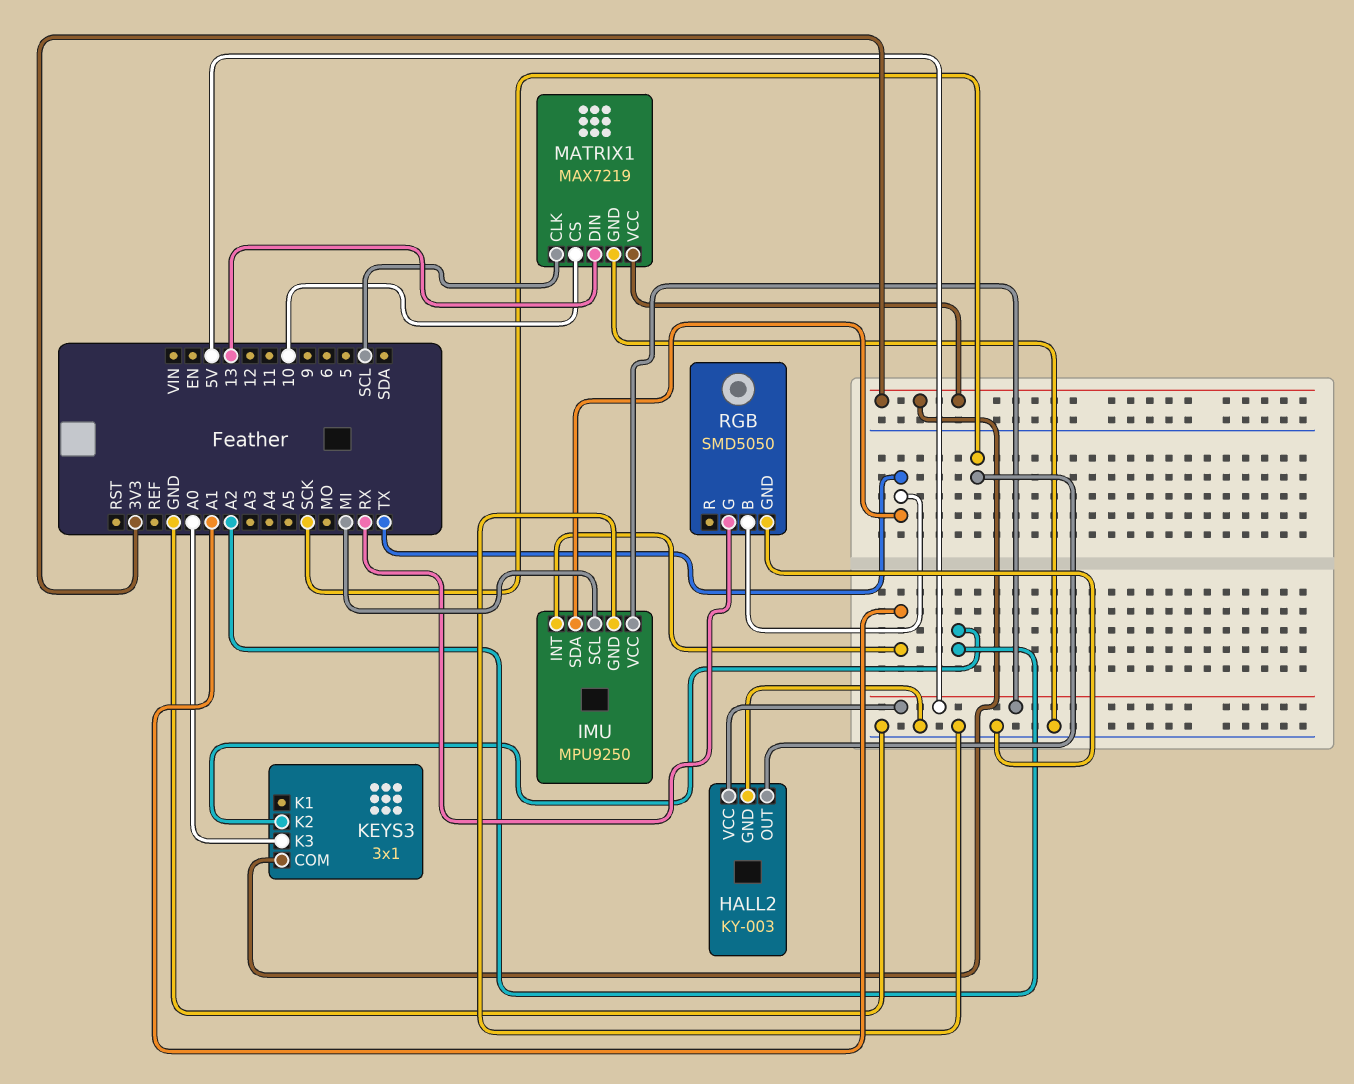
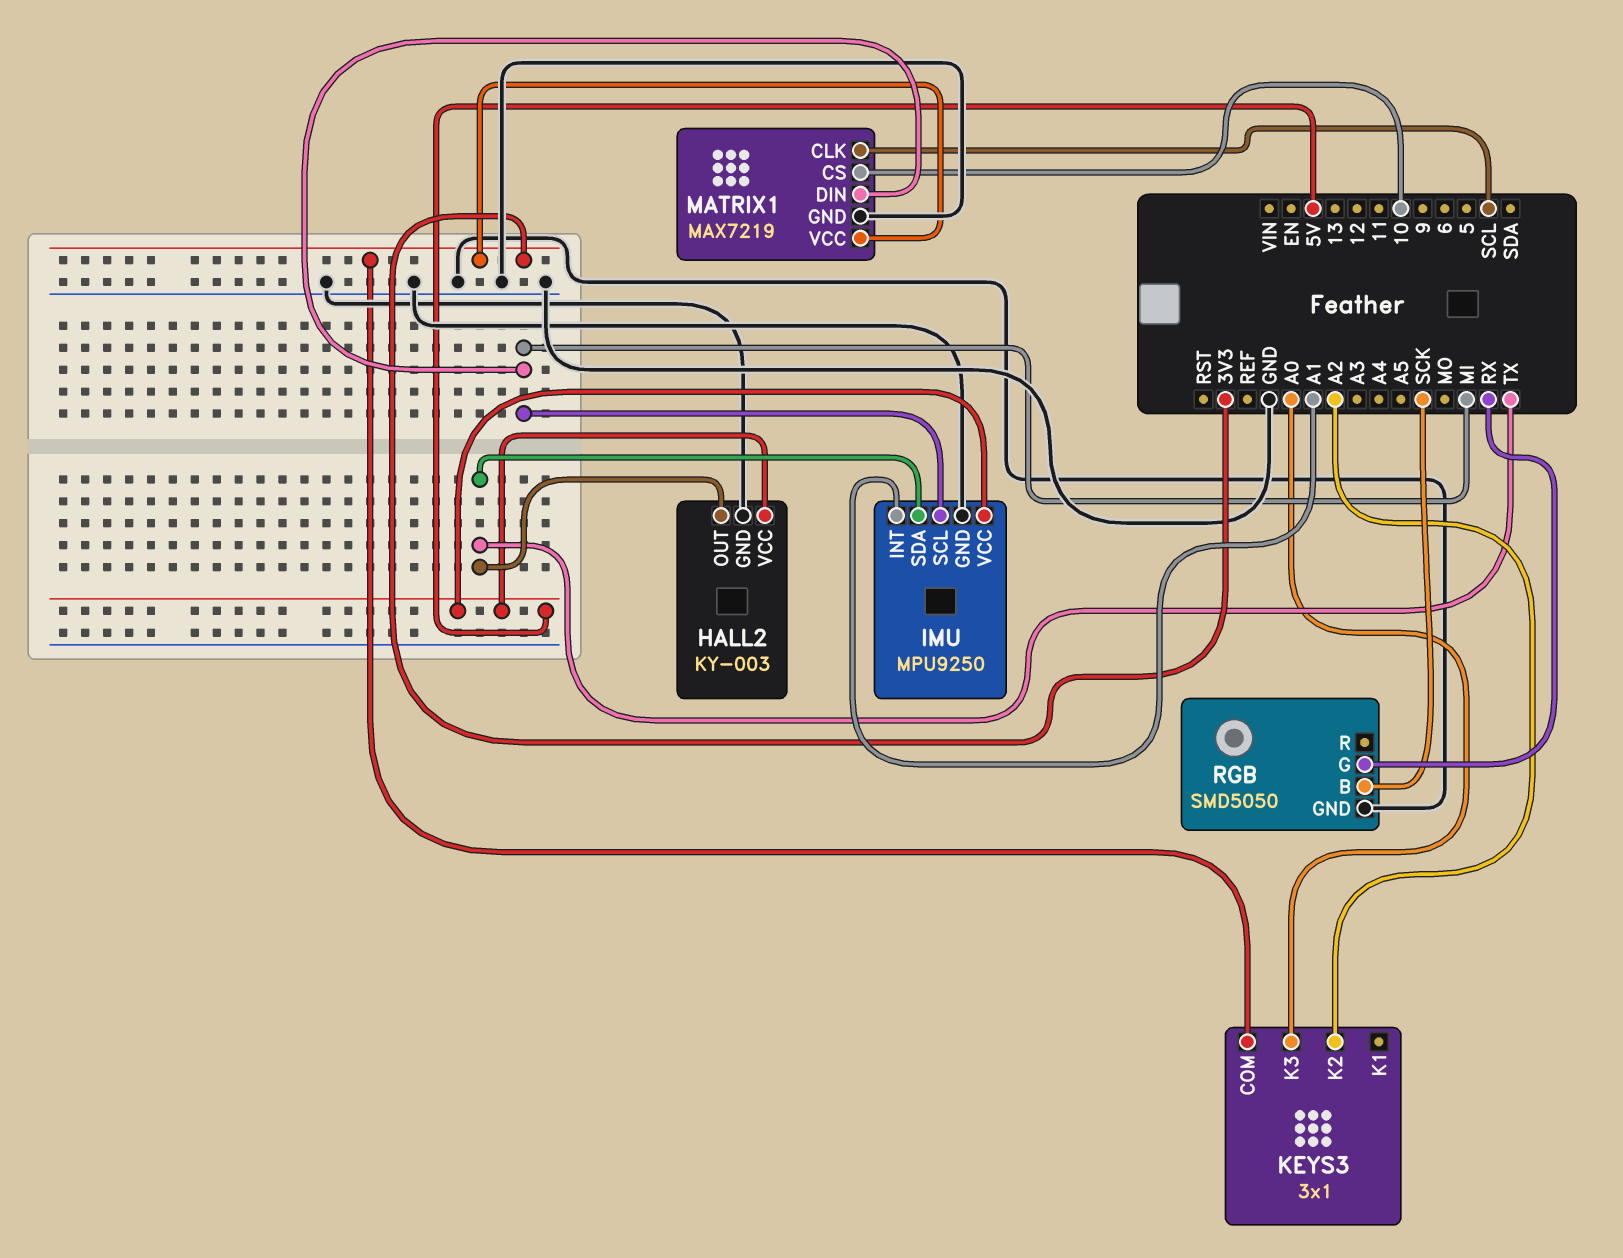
HALL2 pin OUT: SCK -> TX
MATRIX1 pin DIN: 13 -> MI
RGB pin B: TX -> SCK

